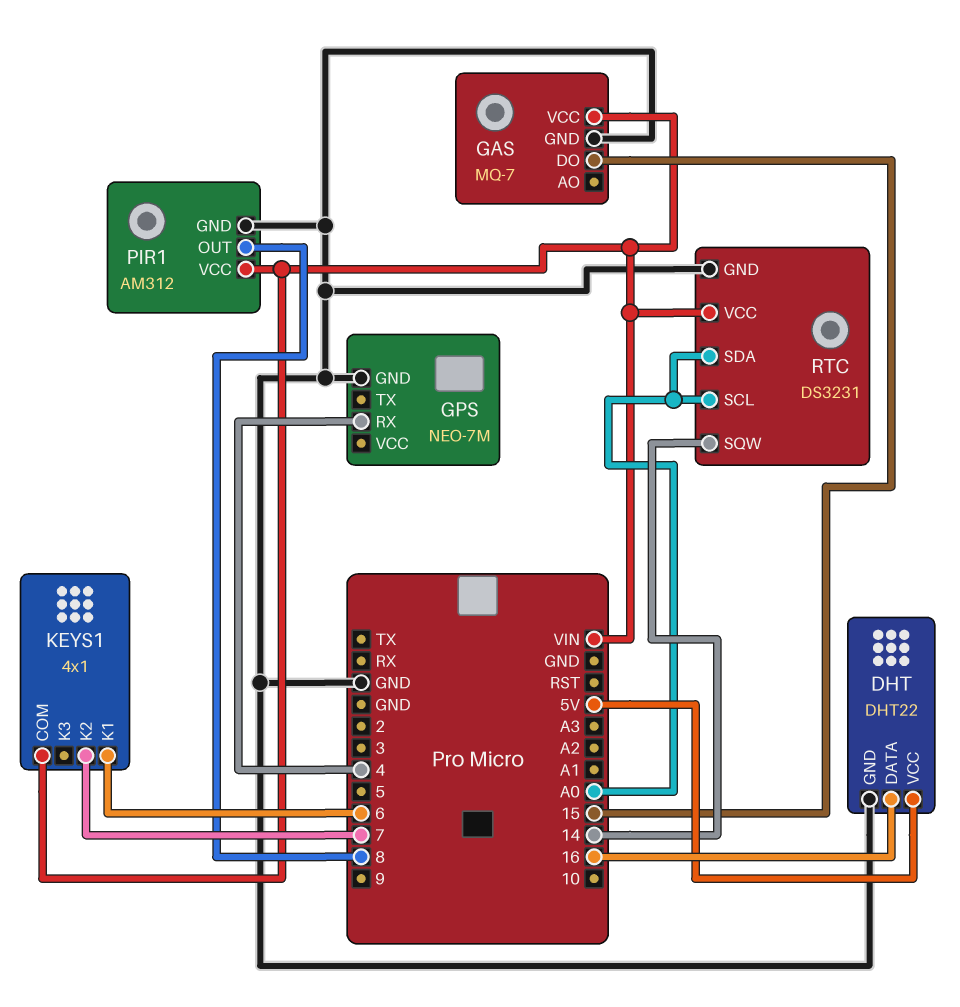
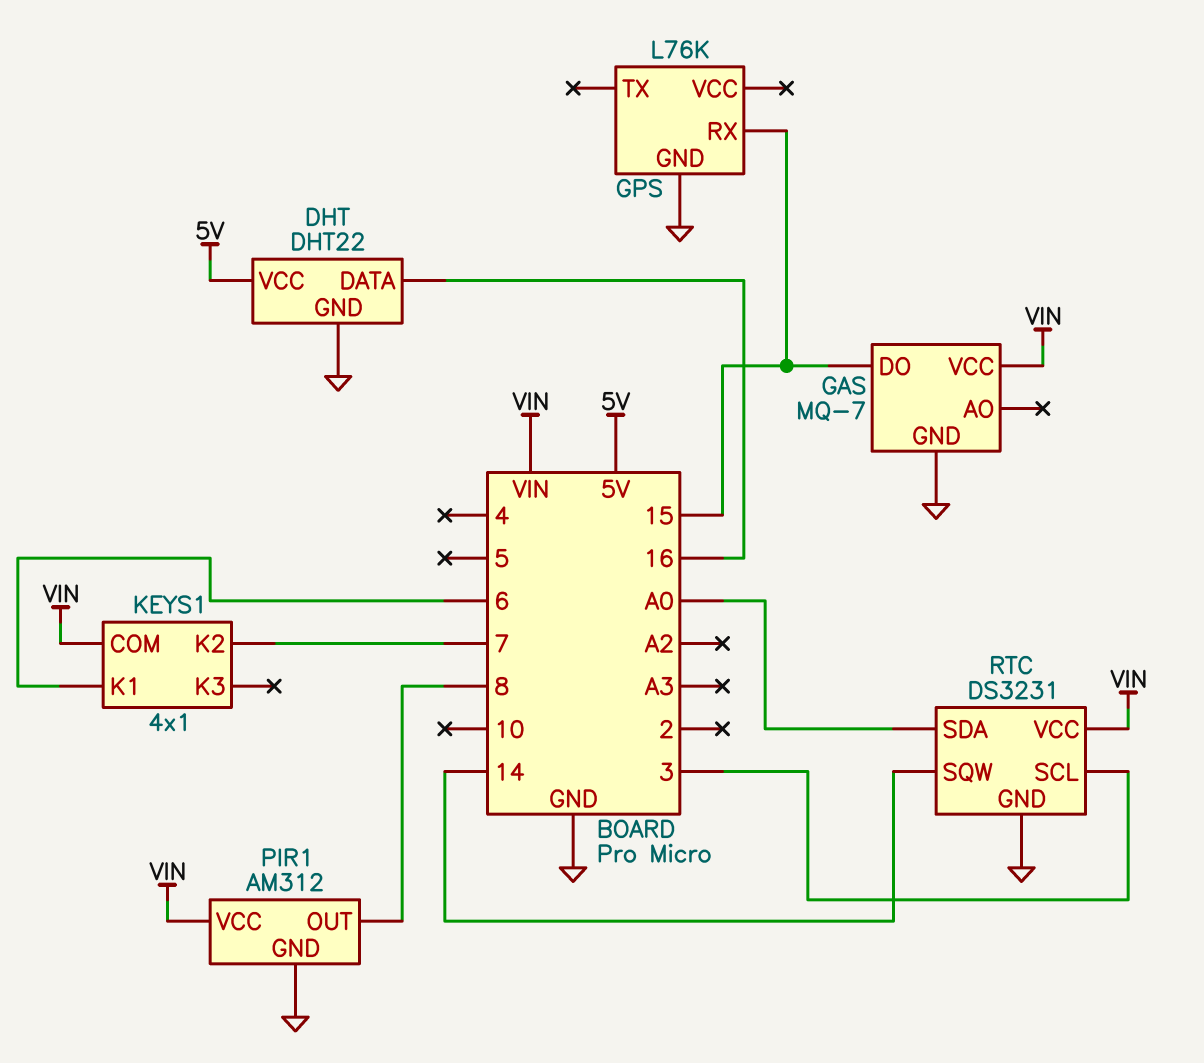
GPS: NEO-7M -> L76K
GPS pin RX: 4 -> 15
RTC pin SCL: A0 -> 3

